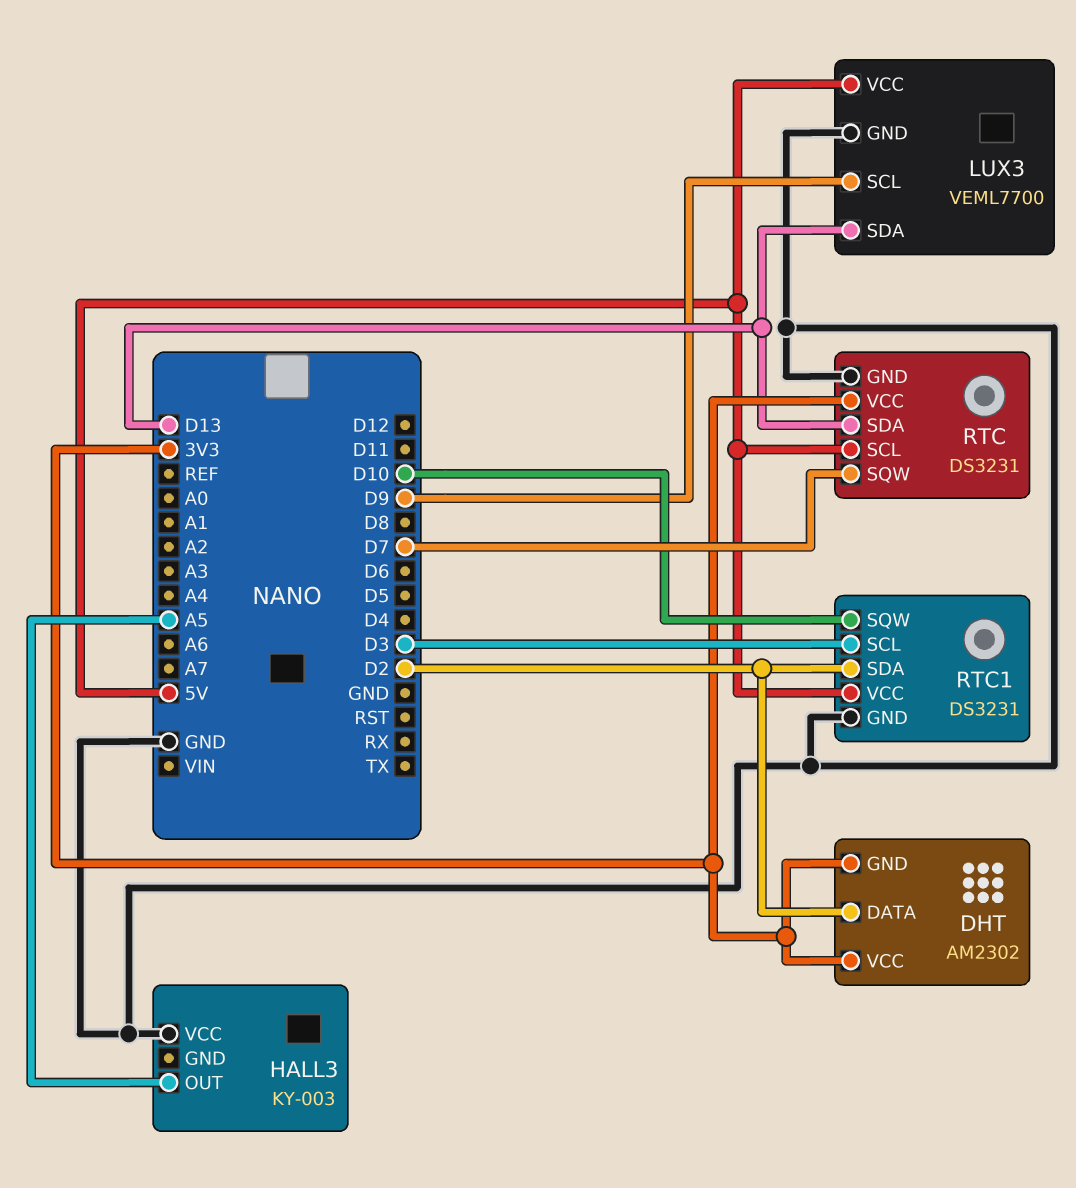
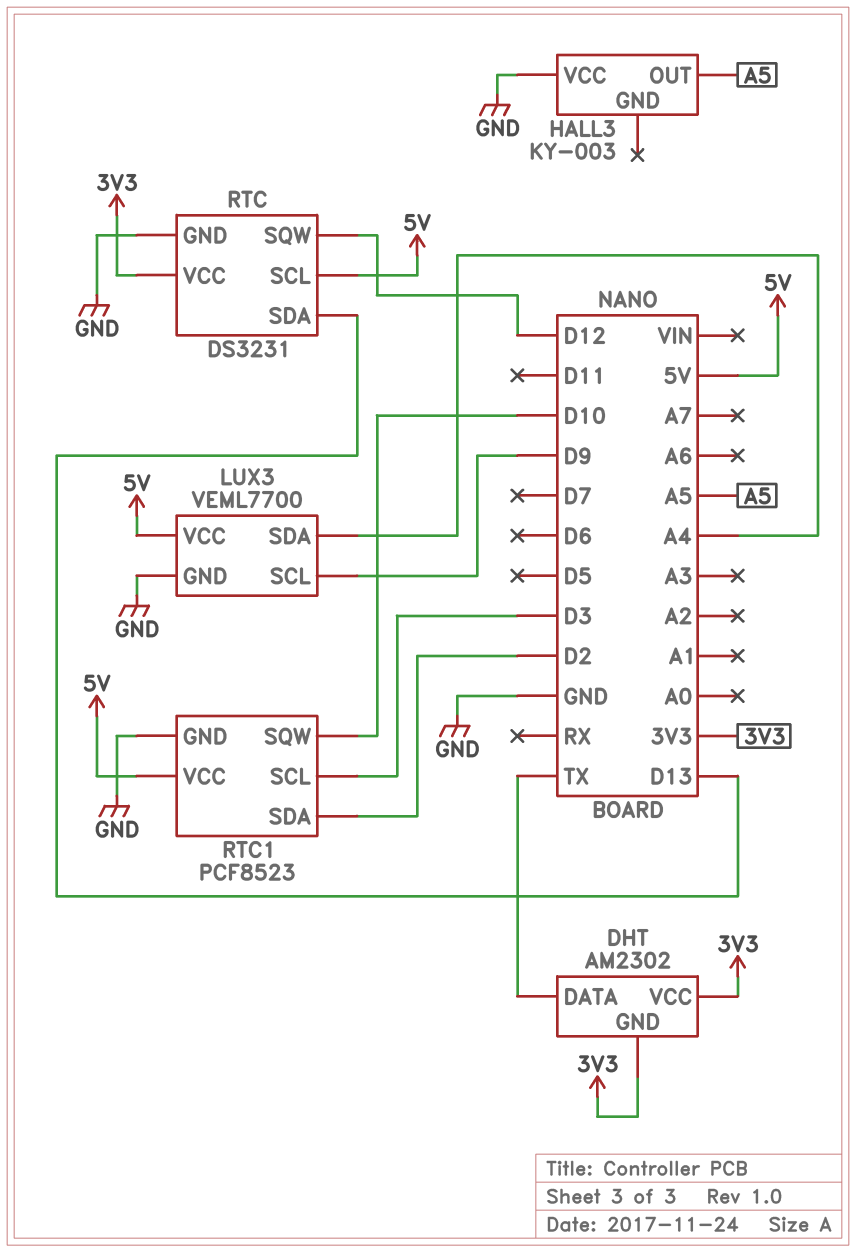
DHT pin DATA: D2 -> TX
LUX3 pin SDA: D13 -> A4
RTC pin SQW: D7 -> D12
RTC1: DS3231 -> PCF8523

